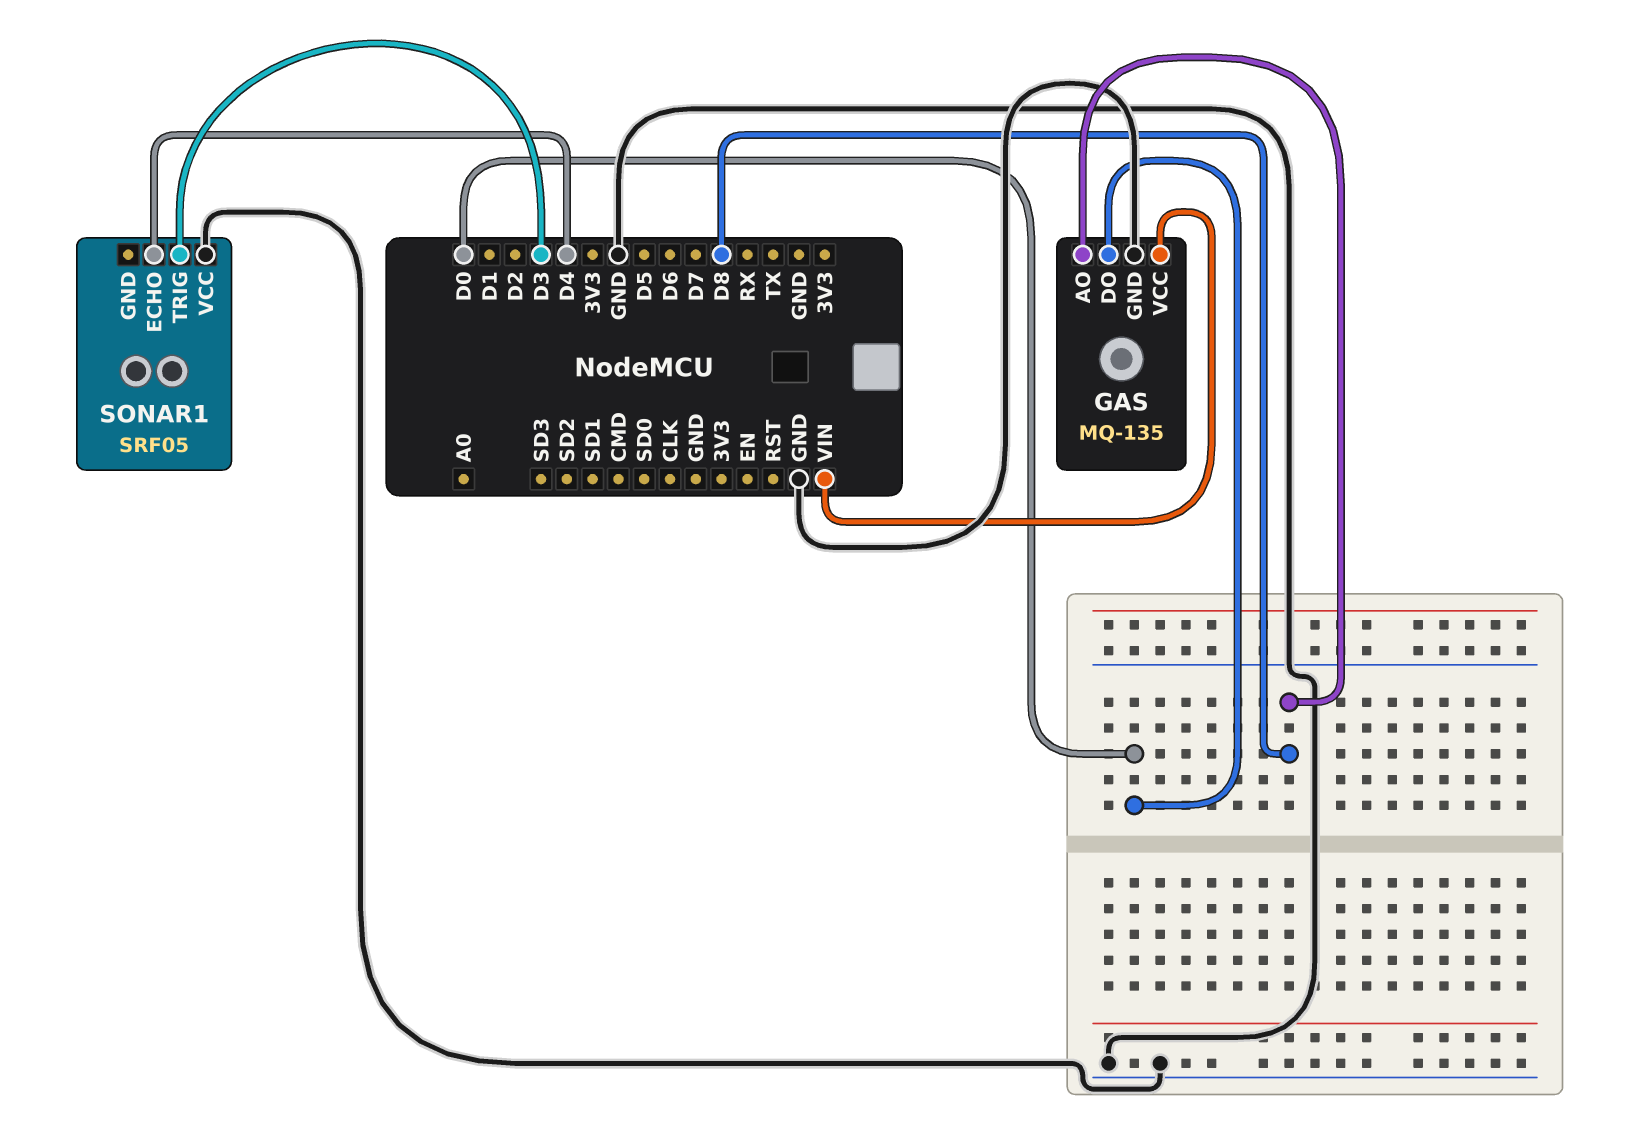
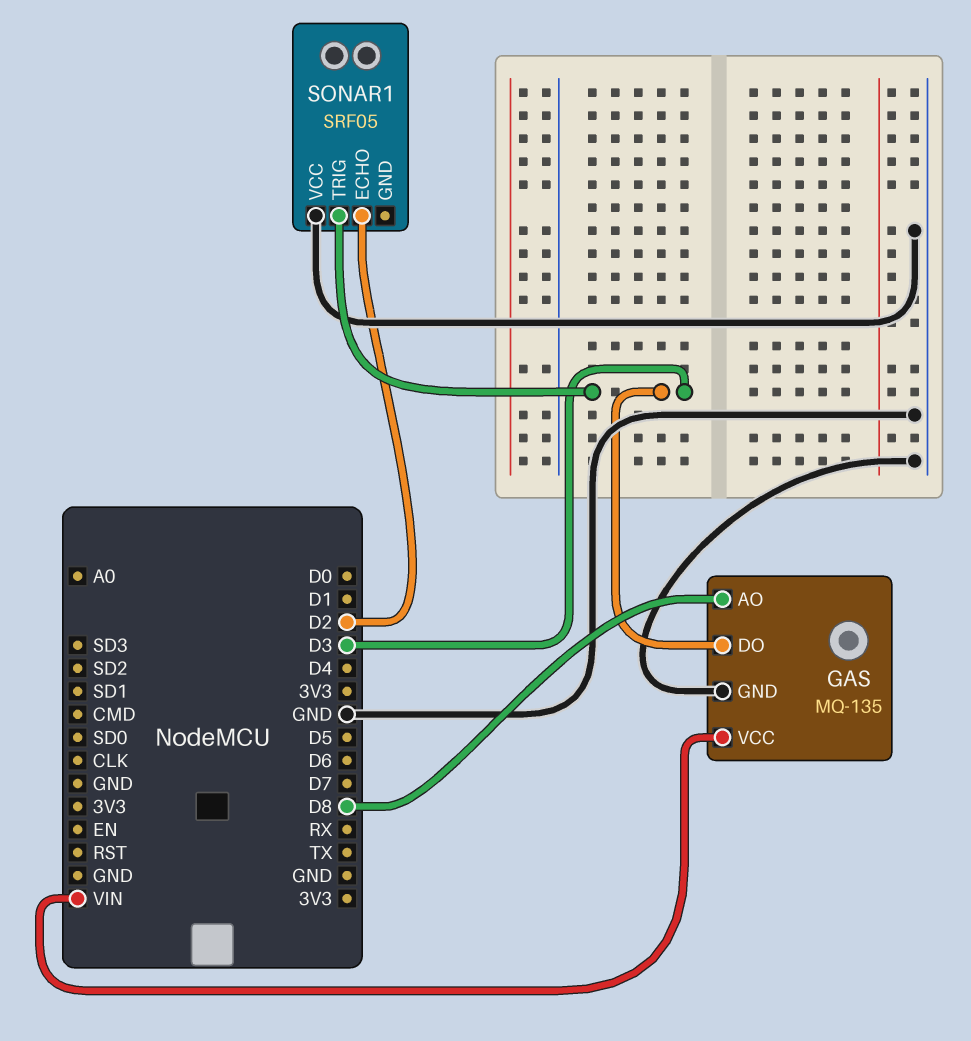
GAS pin DO: D0 -> D3
SONAR1 pin ECHO: D4 -> D2

